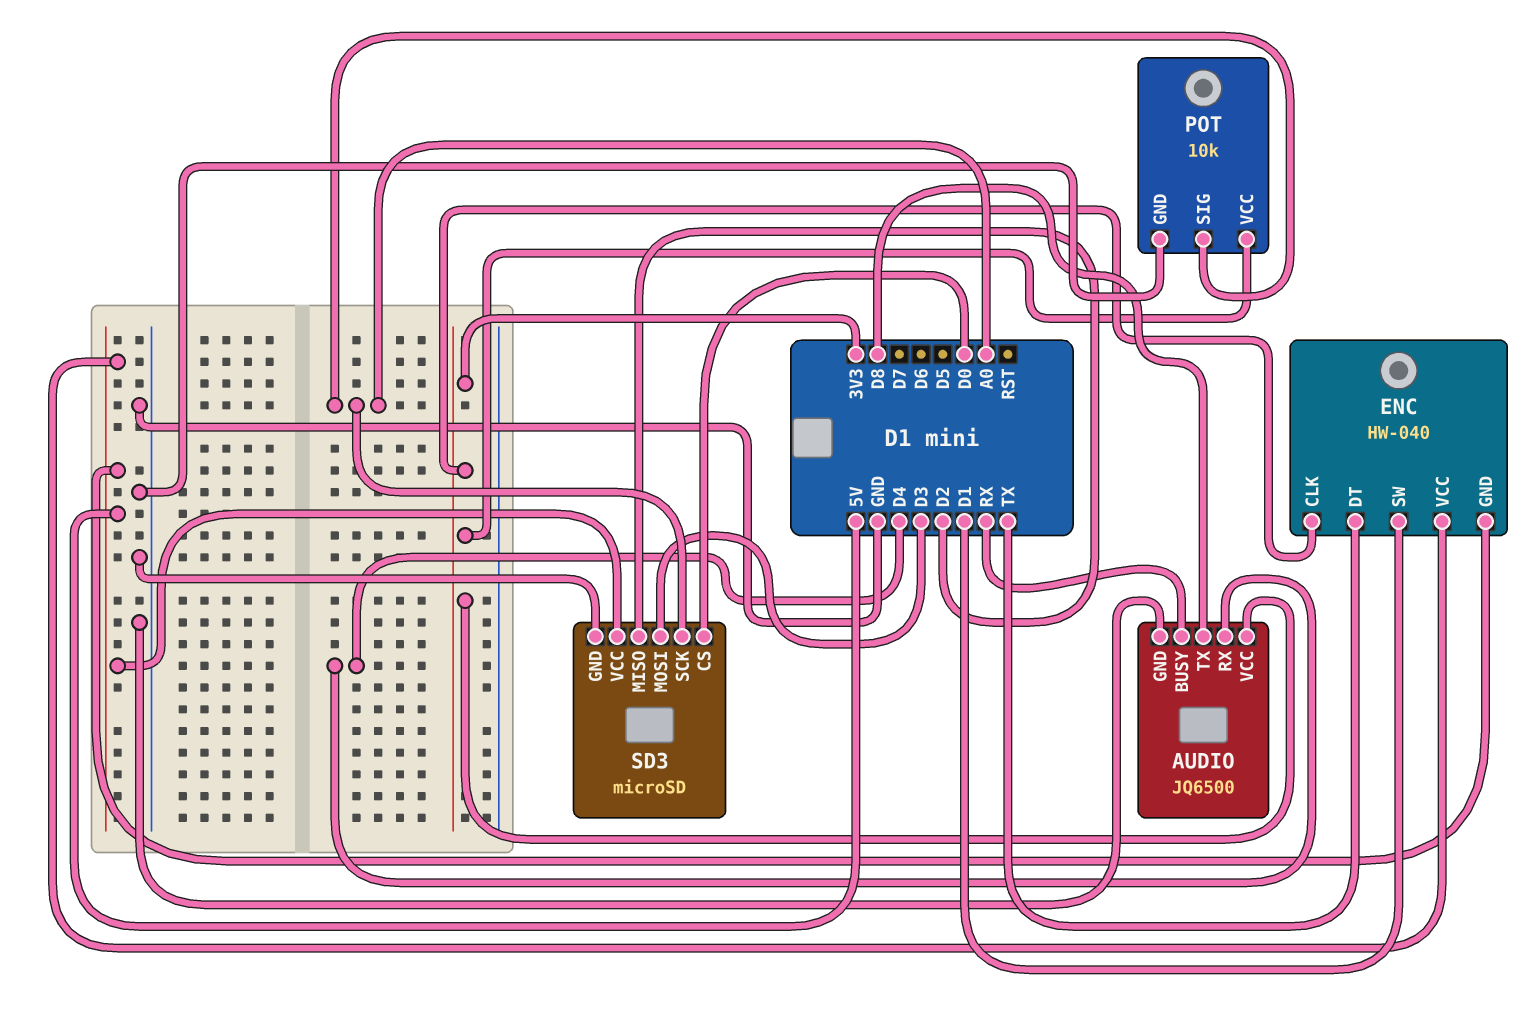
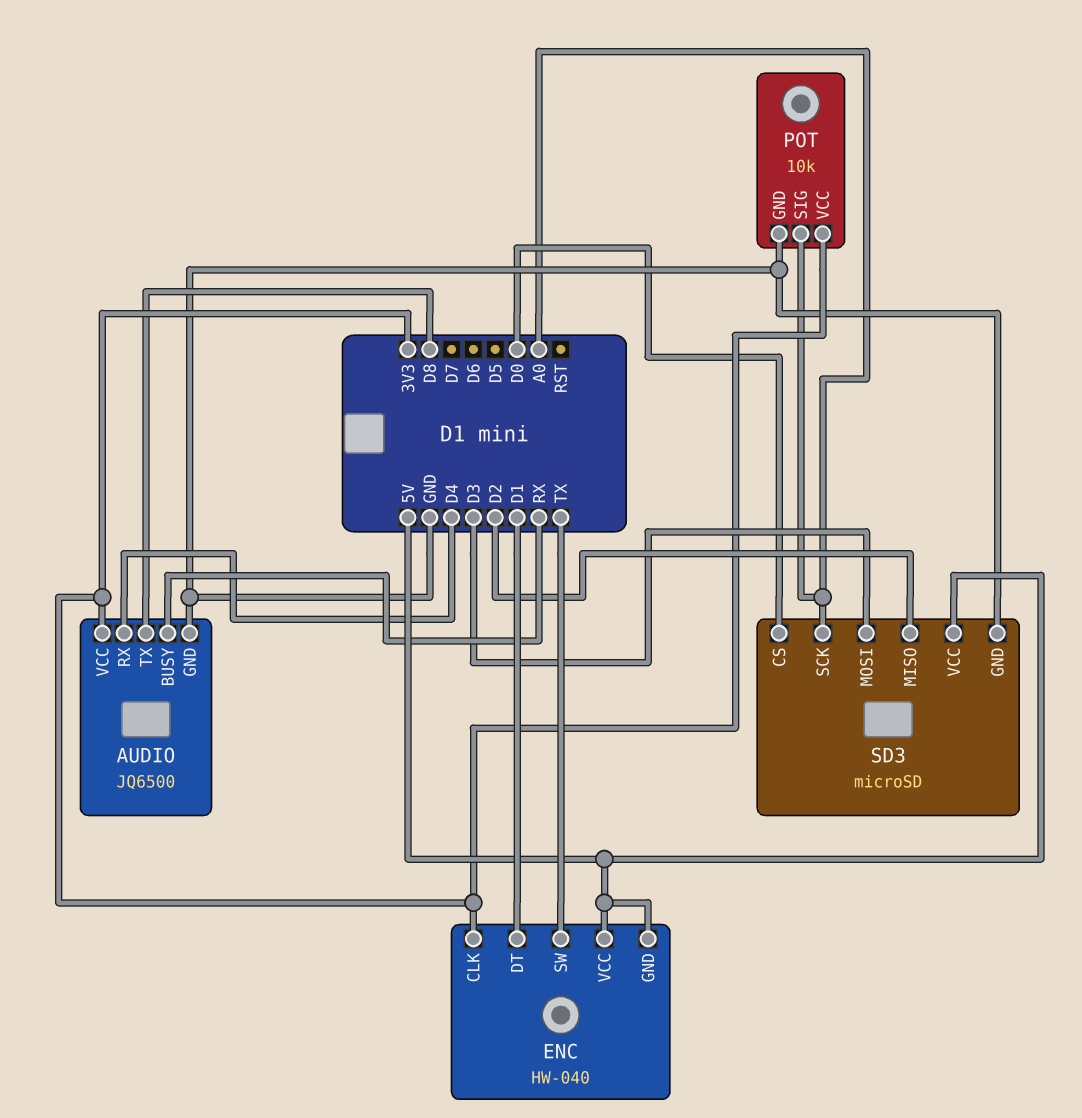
ENC pin DT: TX -> D1
ENC pin SW: D1 -> TX

